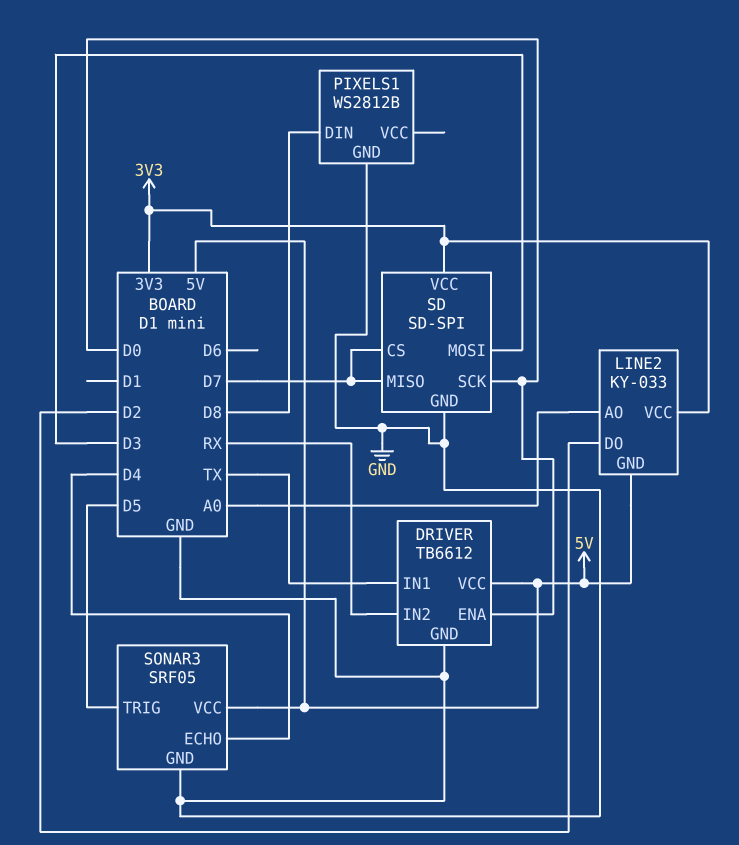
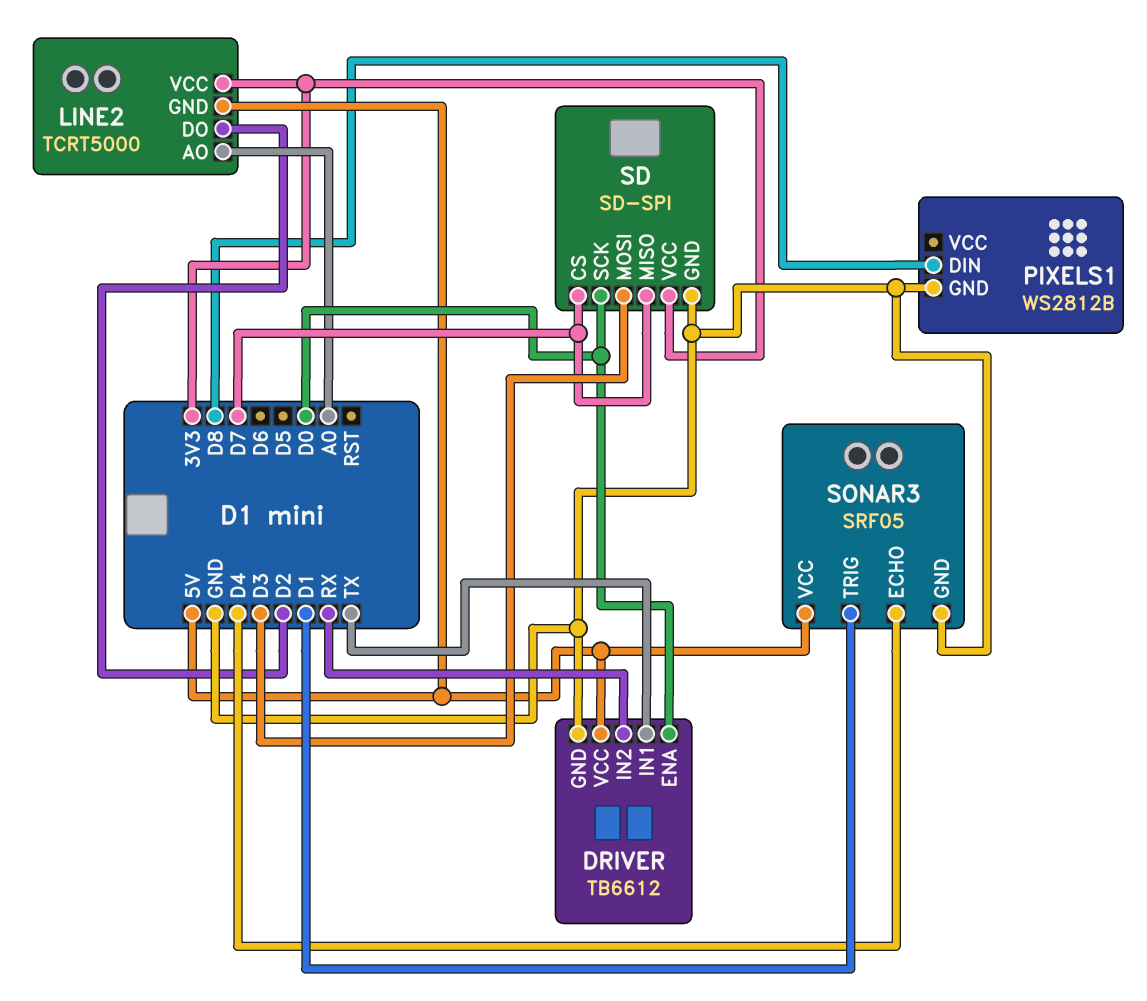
LINE2: KY-033 -> TCRT5000
SONAR3 pin TRIG: D5 -> D1

